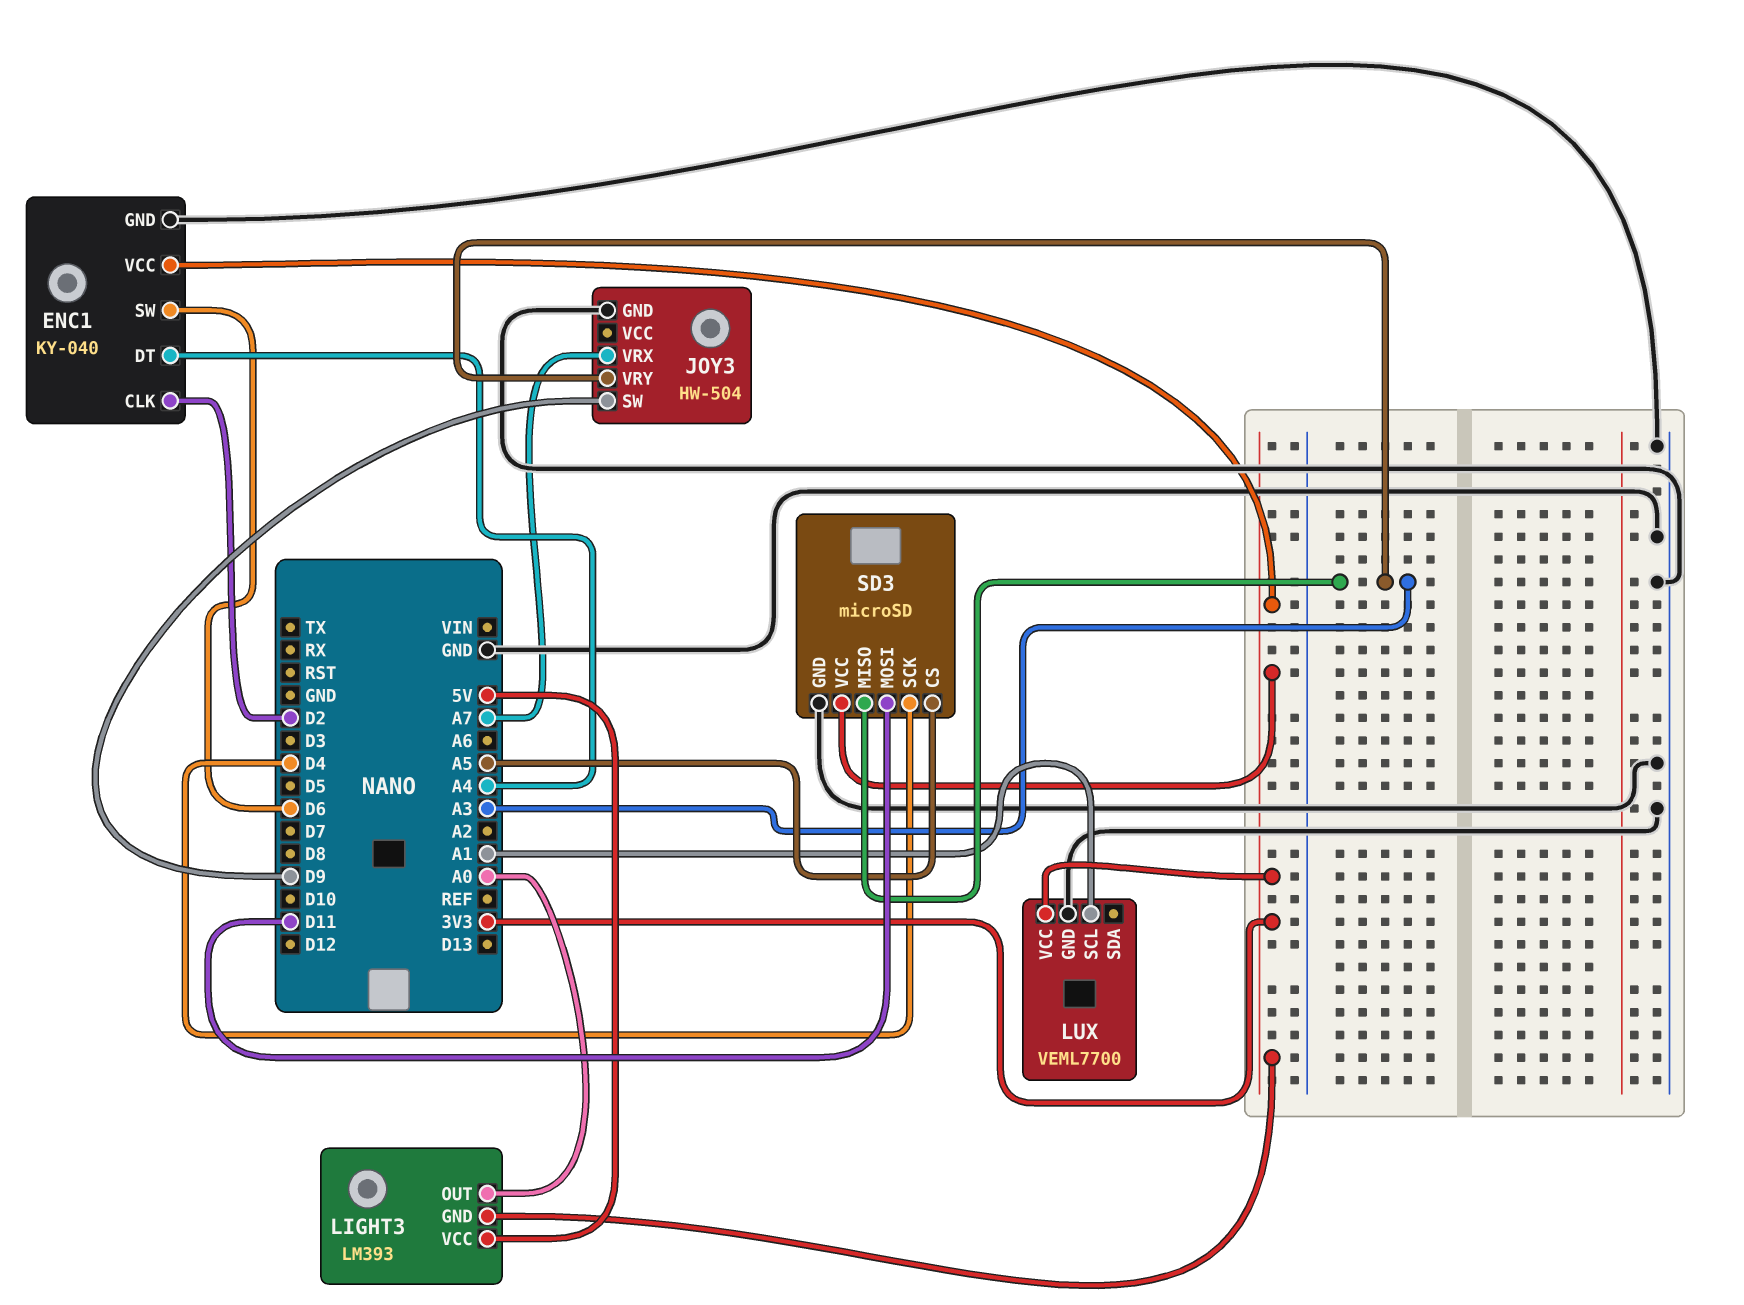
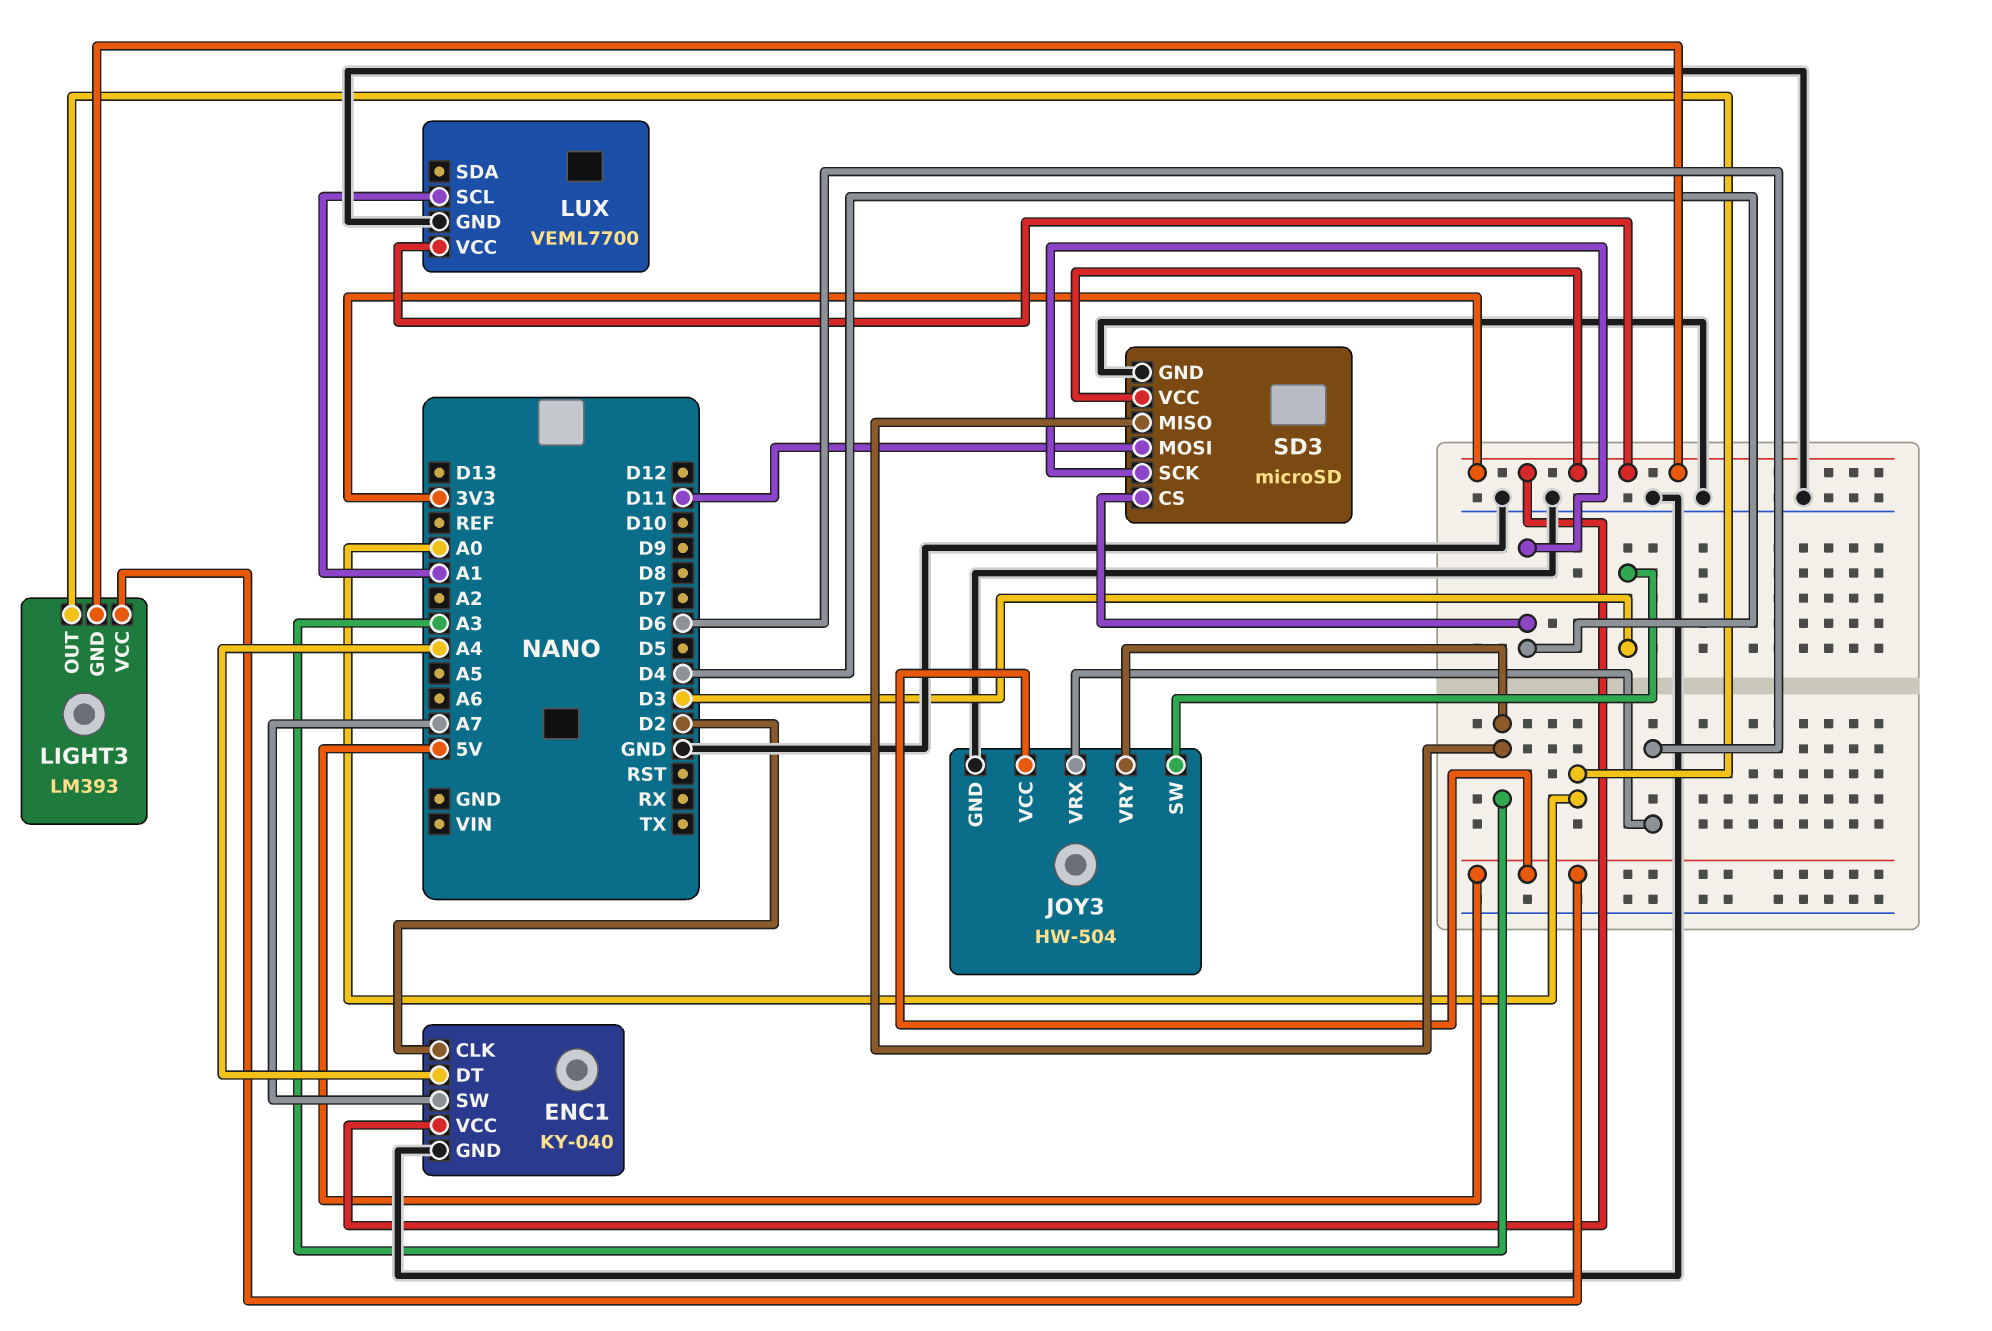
ENC1 pin SW: D6 -> A7
JOY3 pin SW: D9 -> D3
JOY3 pin VCC: none -> 5V
JOY3 pin VRX: A7 -> D6
SD3 pin CS: A5 -> D4

